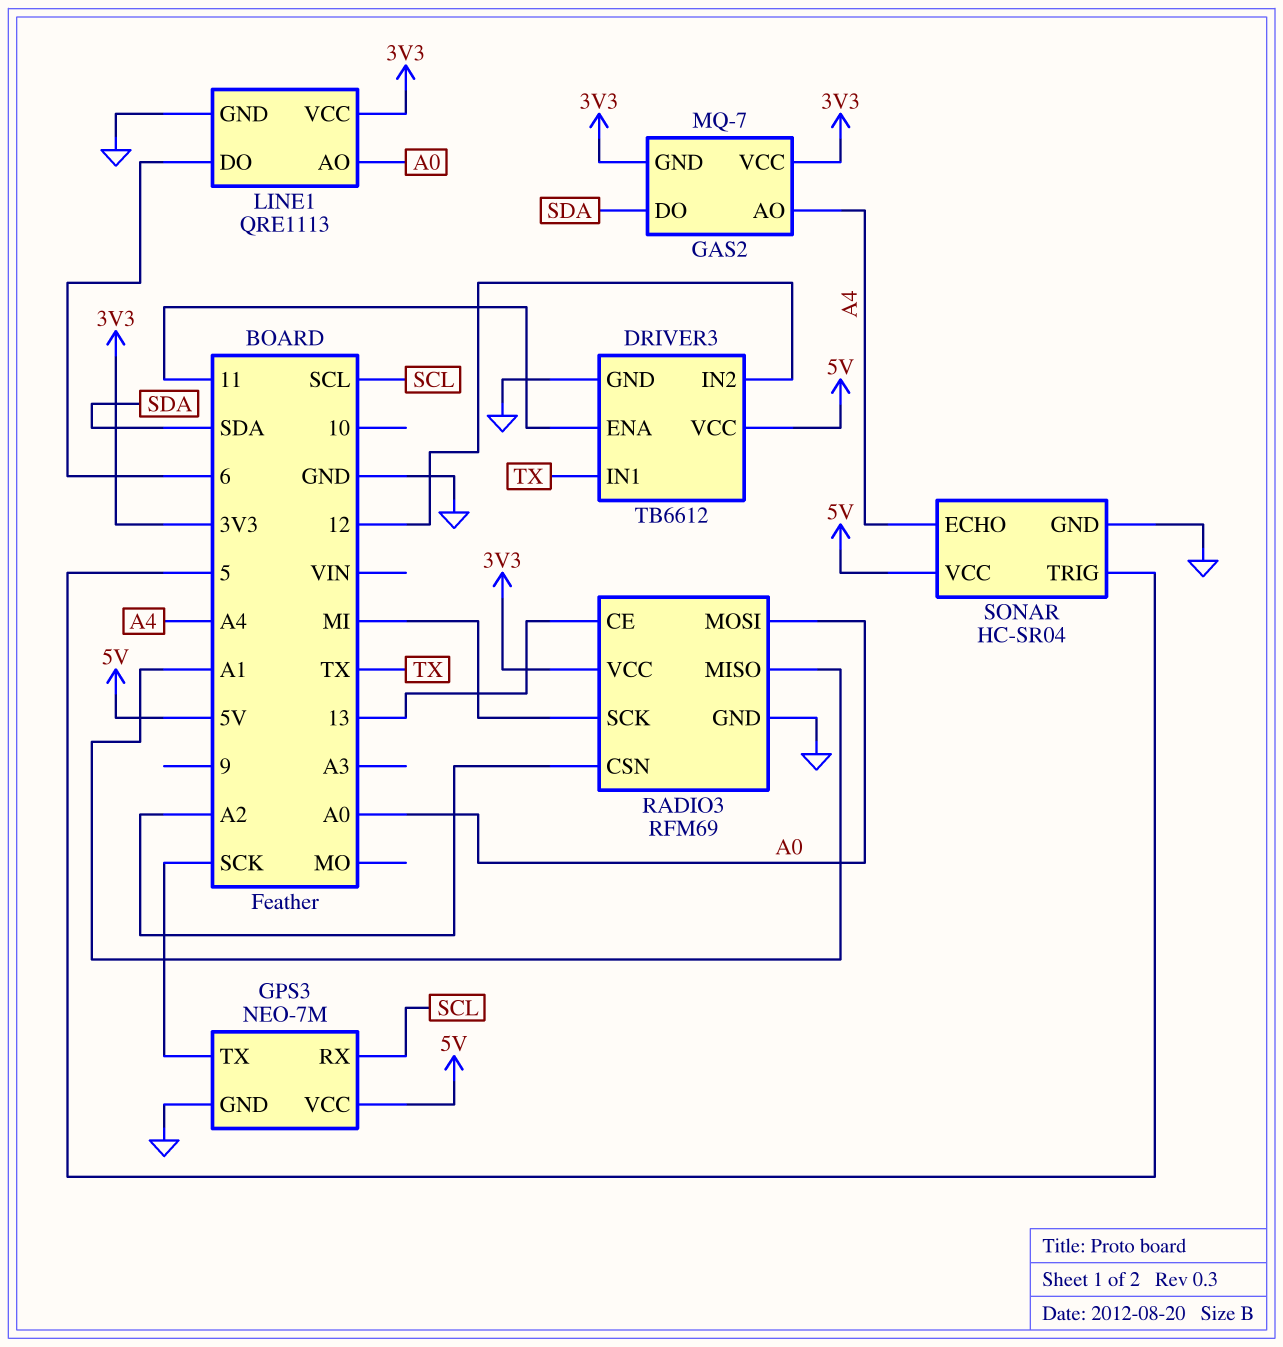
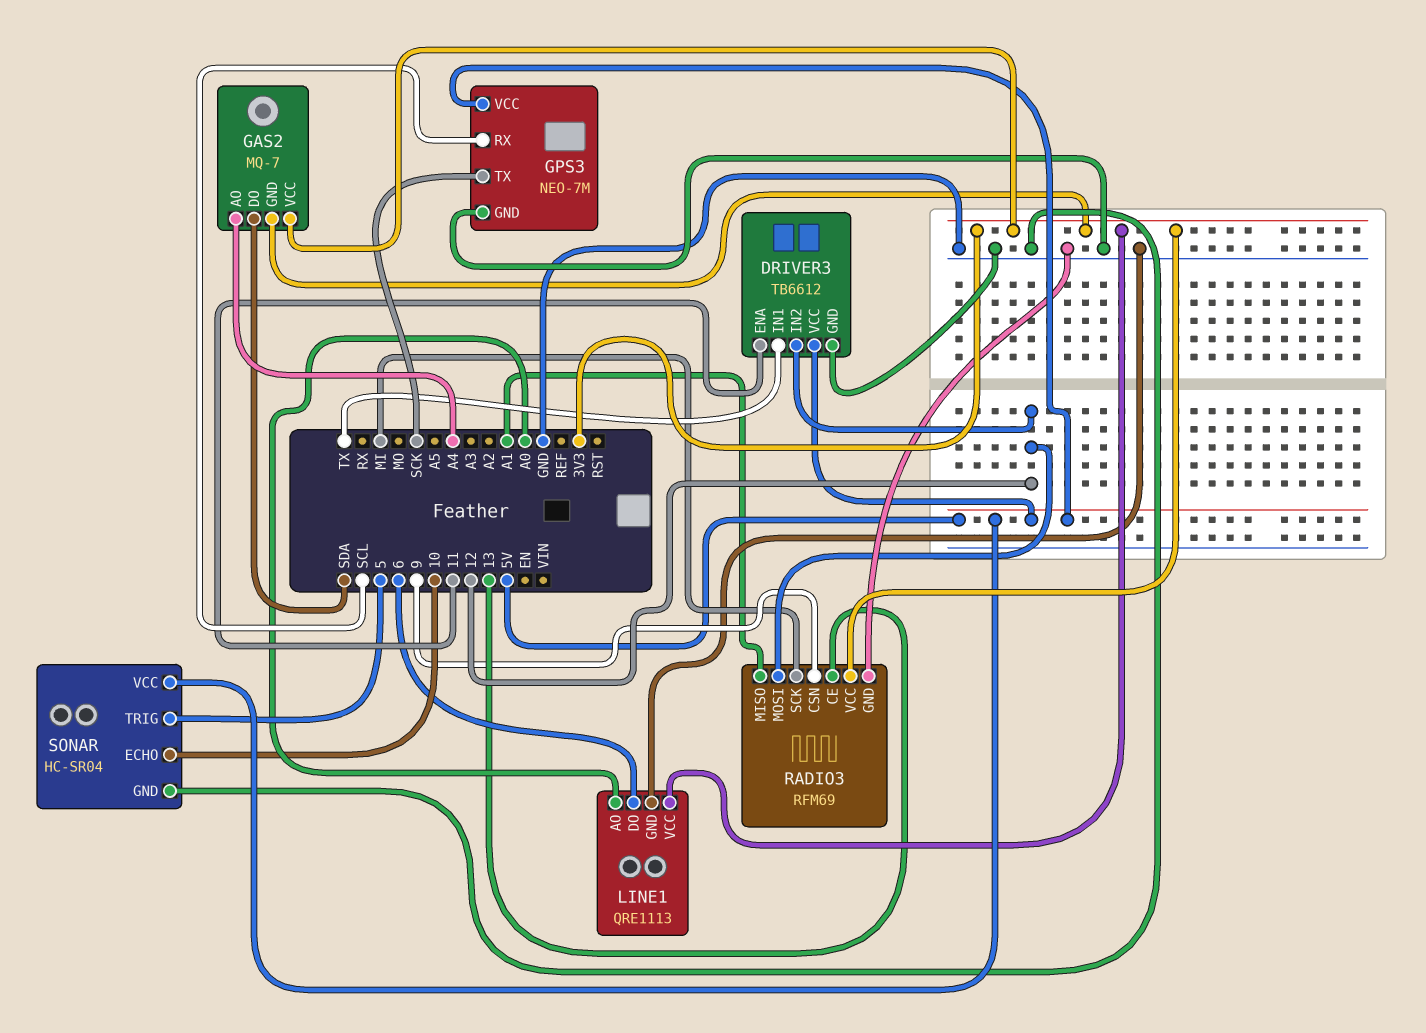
RADIO3 pin CSN: A2 -> 9
RADIO3 pin MOSI: A0 -> 12
SONAR pin ECHO: A4 -> 10

